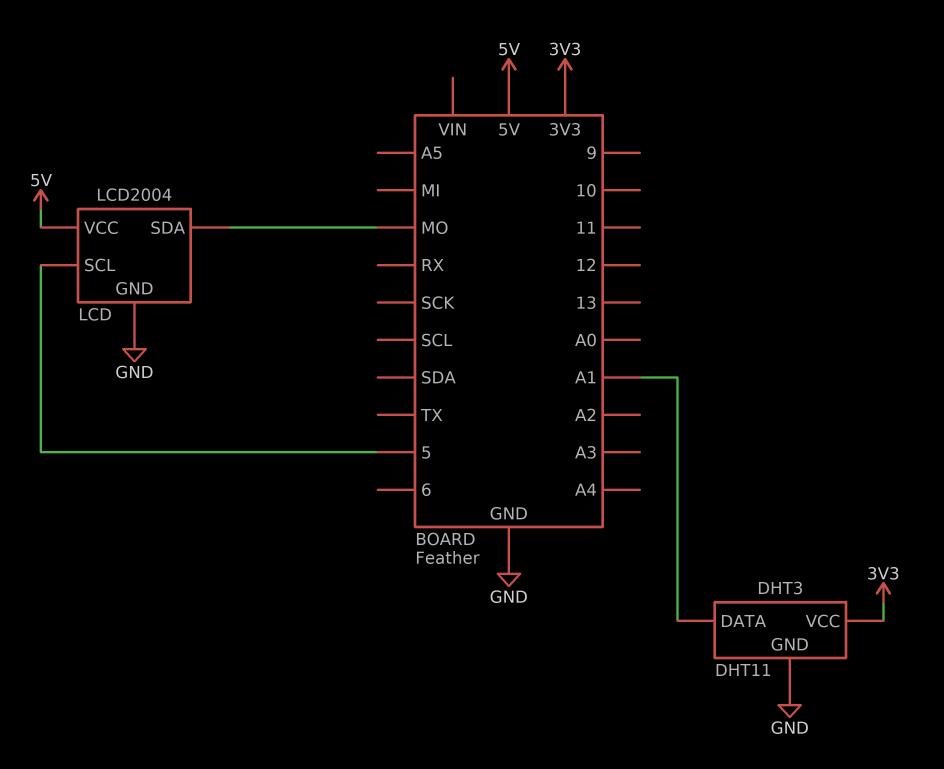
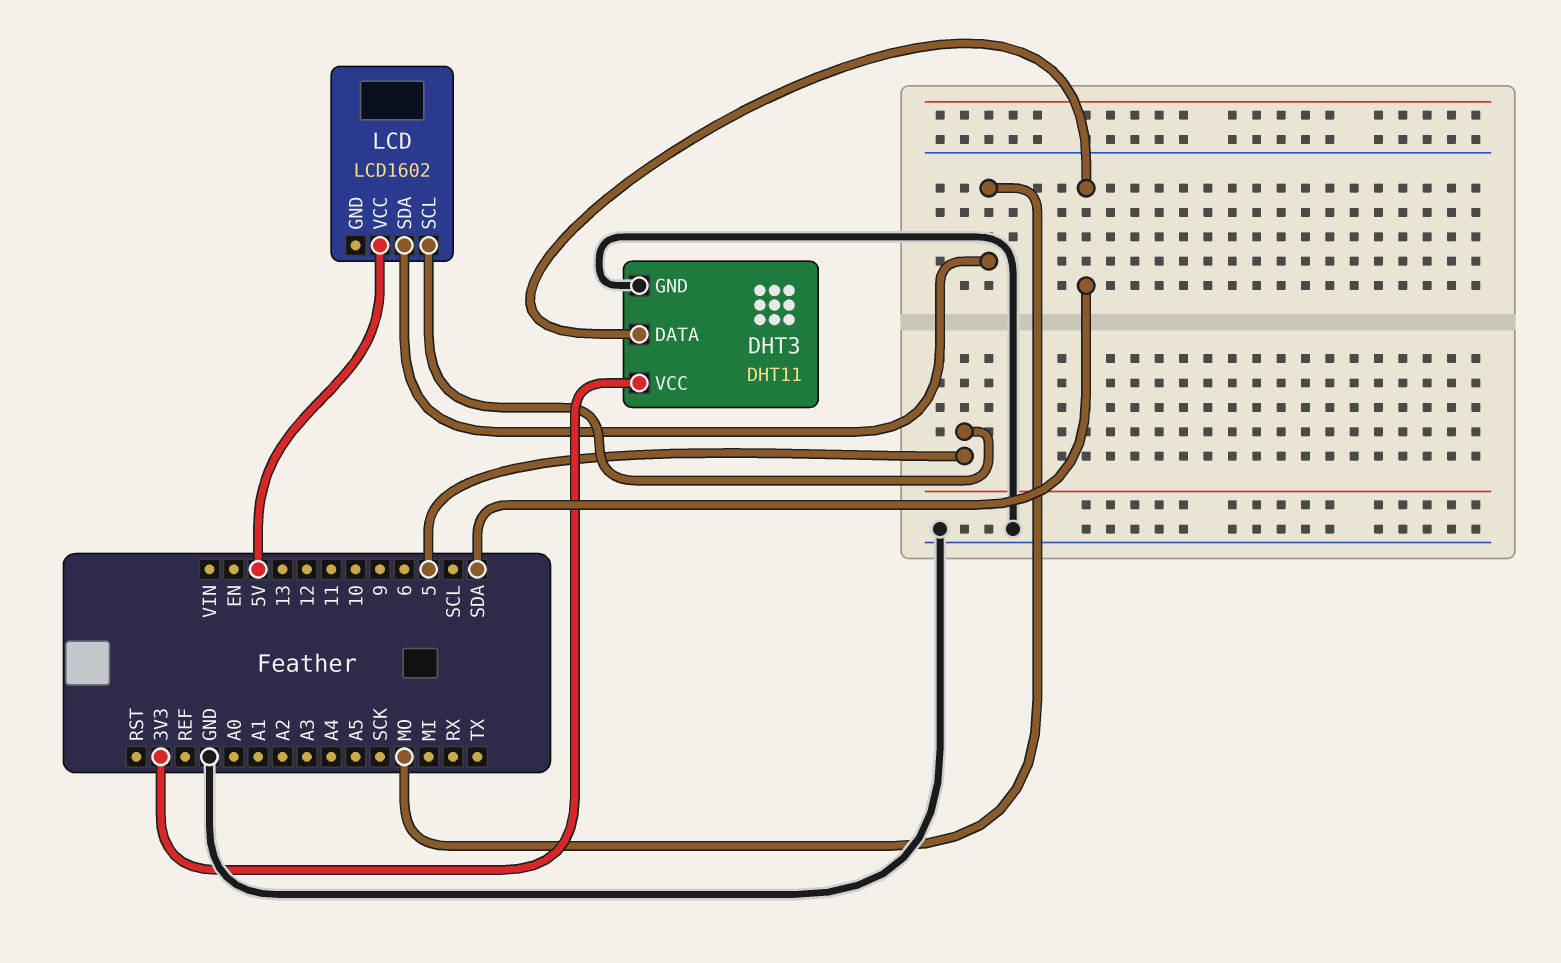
DHT3 pin DATA: A1 -> SDA
LCD: LCD2004 -> LCD1602
LCD pin GND: GND -> none

